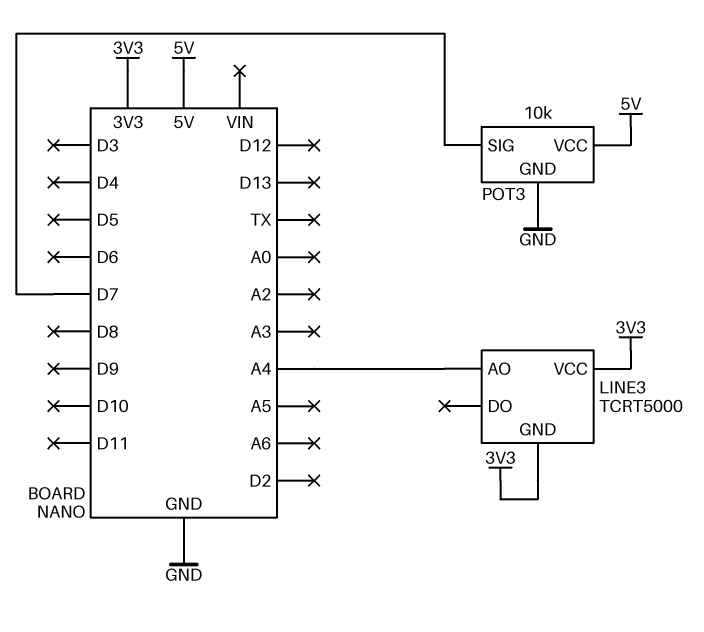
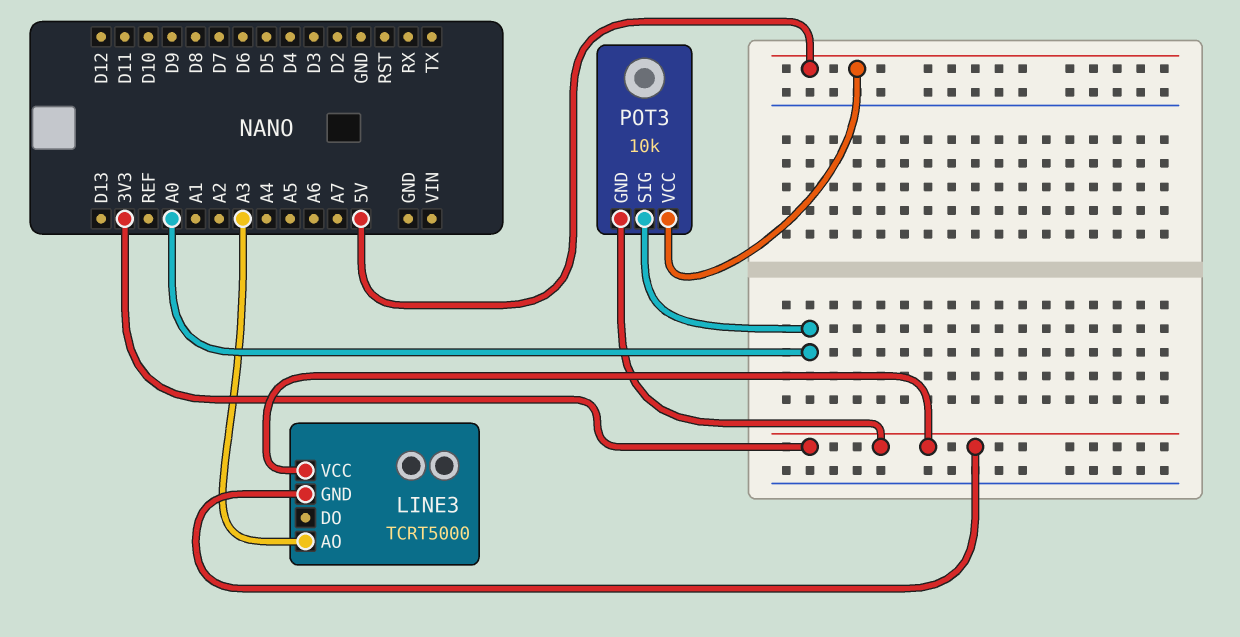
LINE3 pin AO: A4 -> A3
POT3 pin GND: GND -> 3V3
POT3 pin SIG: D7 -> A0

